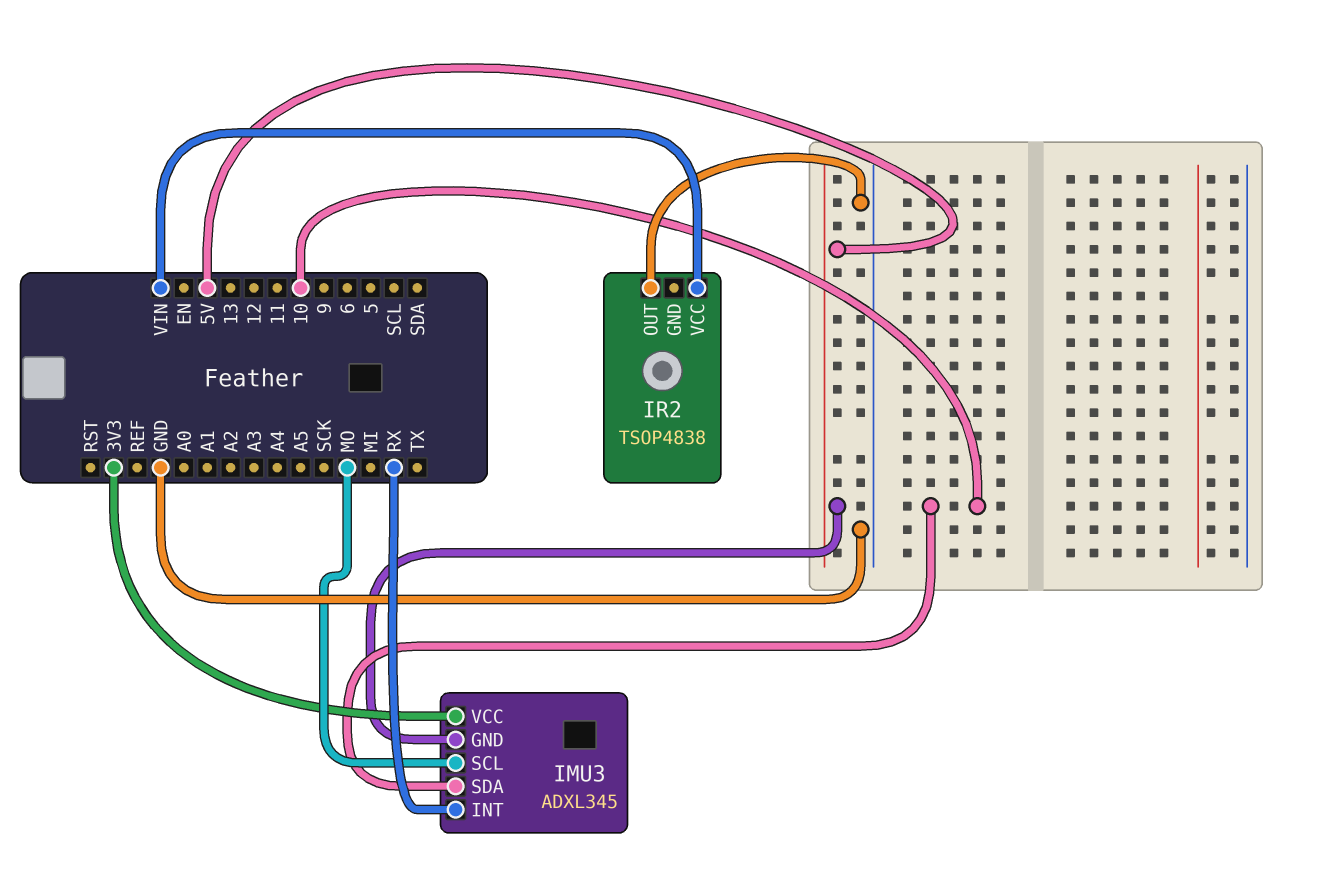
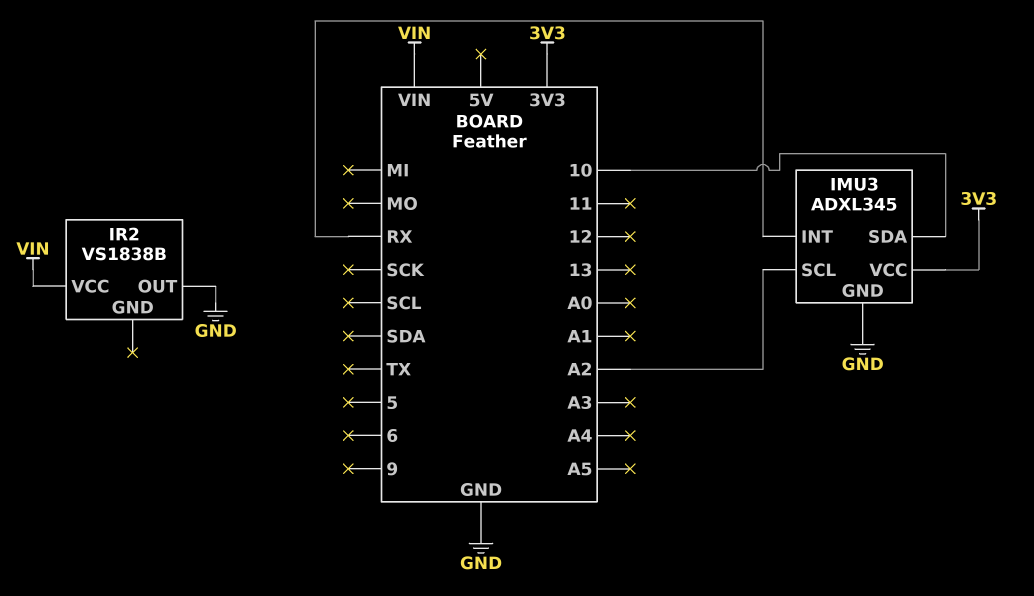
IMU3 pin GND: 5V -> GND
IMU3 pin SCL: MO -> A2
IR2: TSOP4838 -> VS1838B

